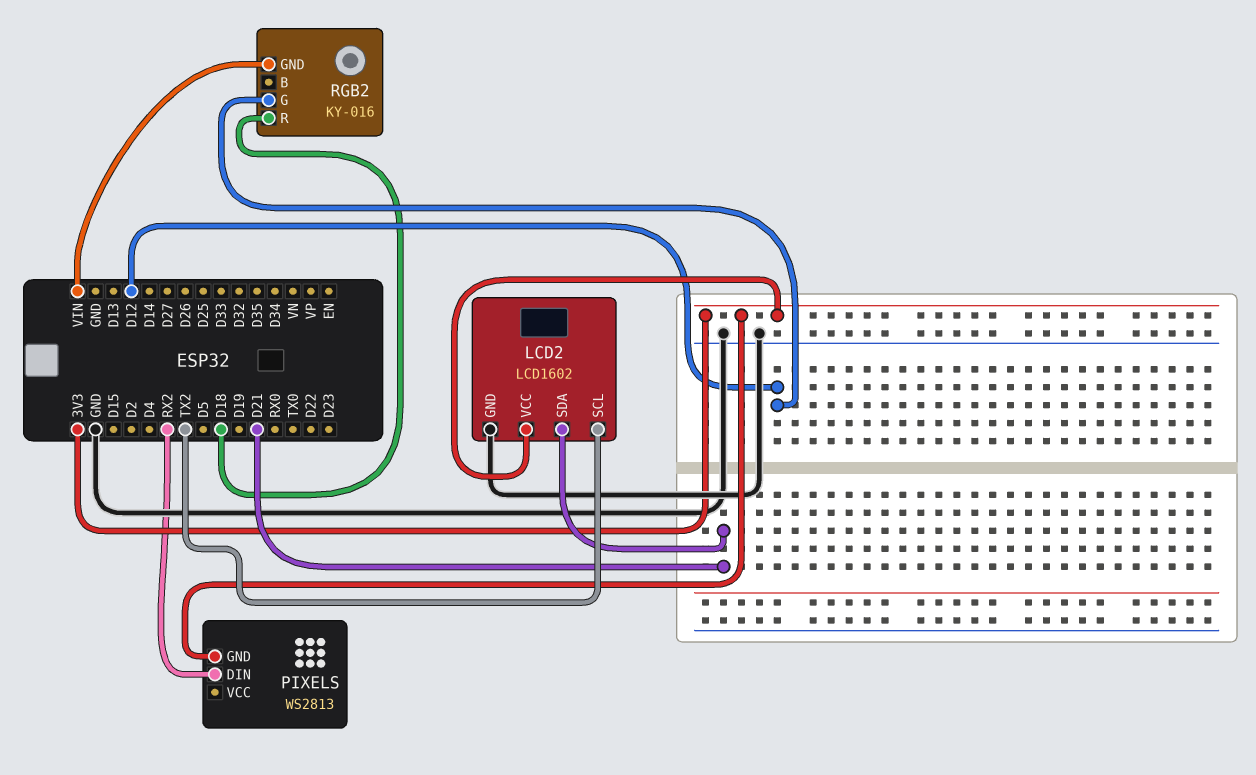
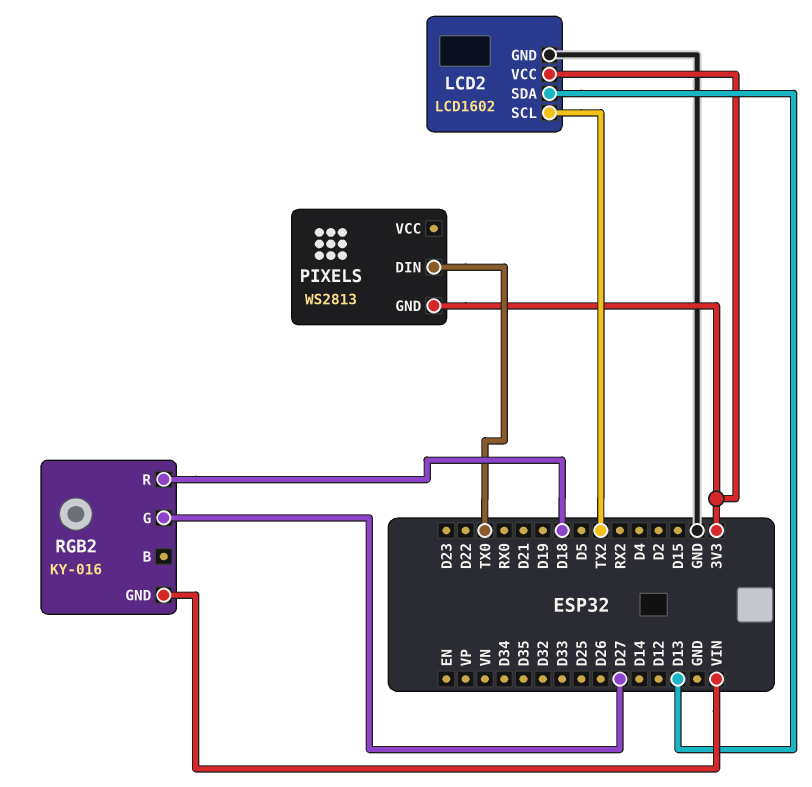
LCD2 pin SDA: D21 -> D13
PIXELS pin DIN: RX2 -> TX0
RGB2 pin G: D12 -> D27

